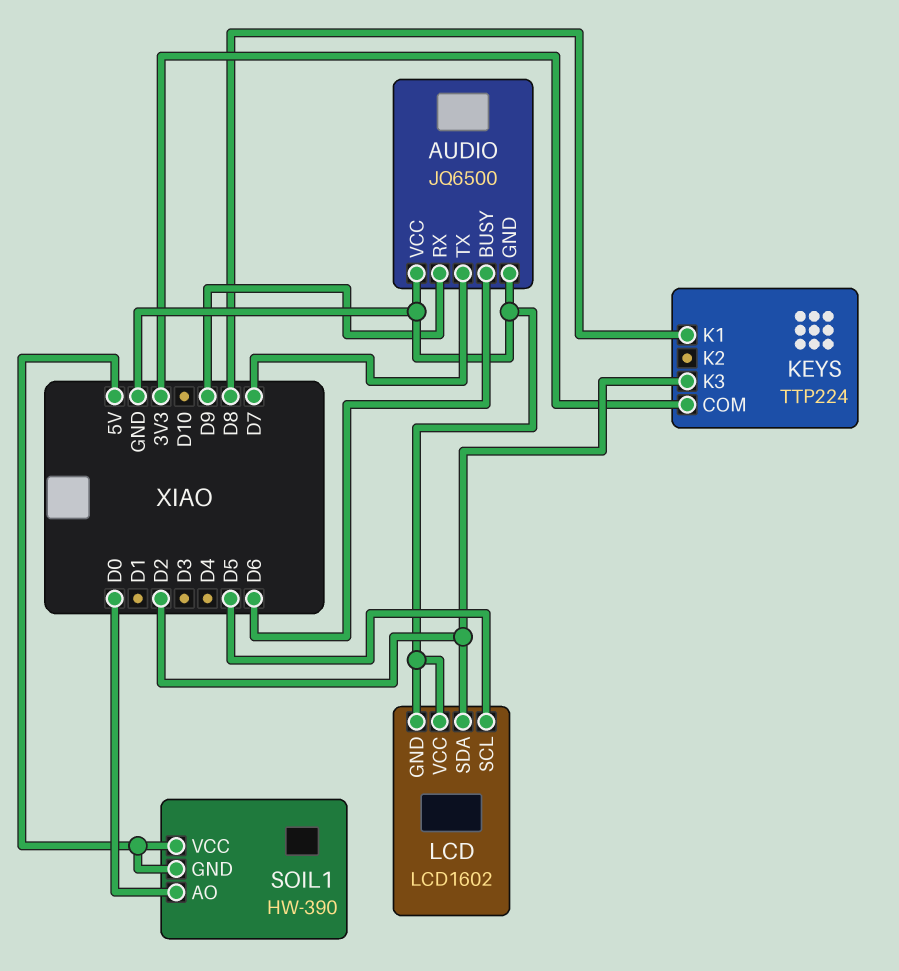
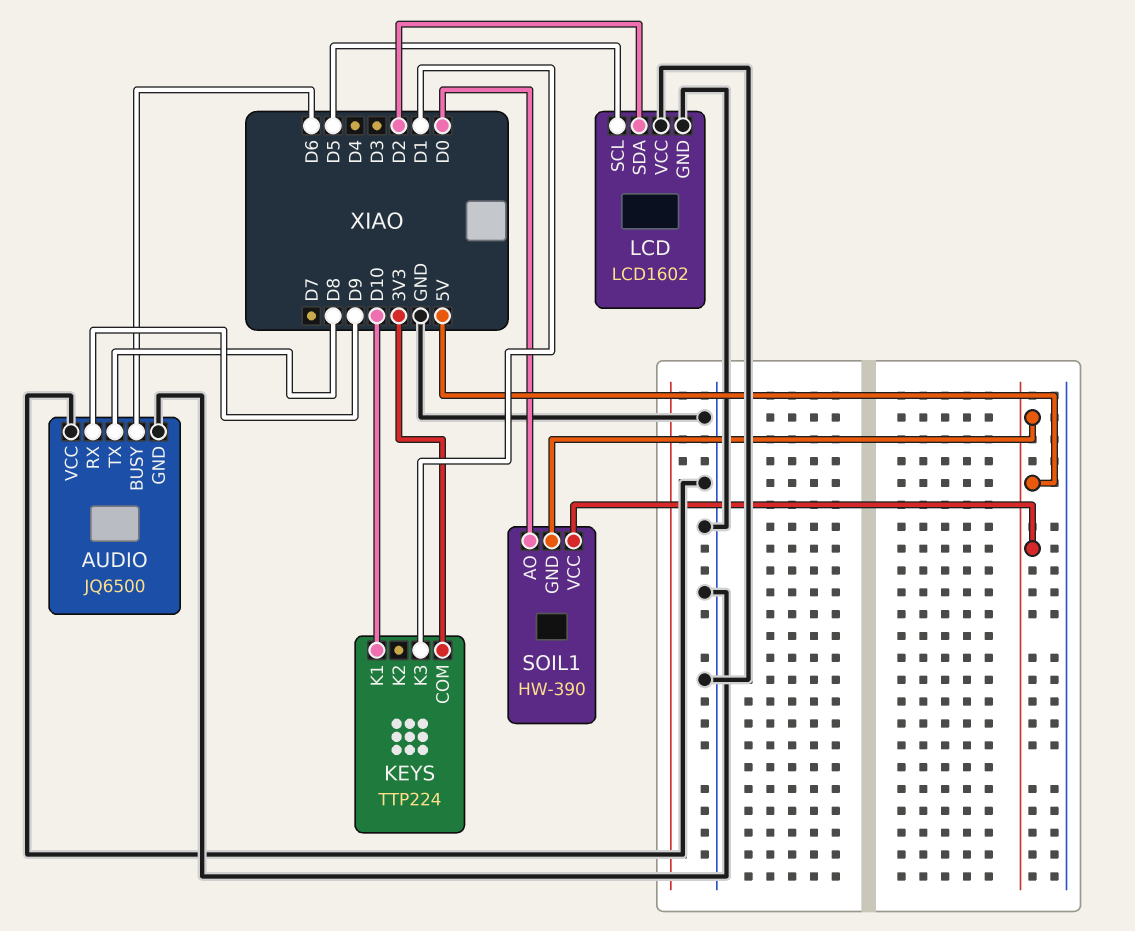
AUDIO pin TX: D7 -> D8
KEYS pin K1: D8 -> D10
KEYS pin K3: D2 -> D1

